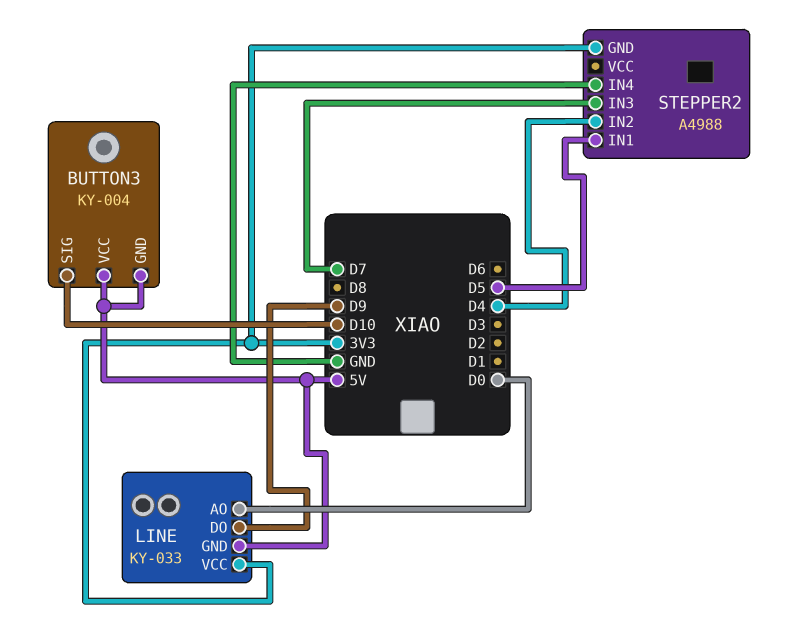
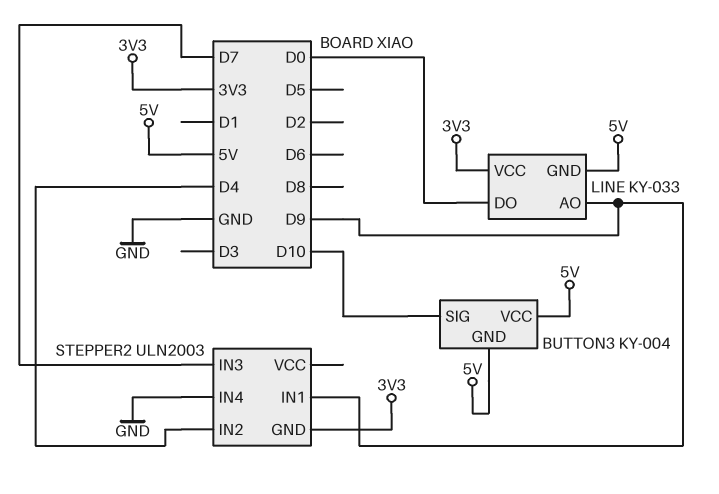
LINE pin AO: D0 -> D9
LINE pin DO: D9 -> D0
STEPPER2: A4988 -> ULN2003
STEPPER2 pin IN1: D5 -> D9

